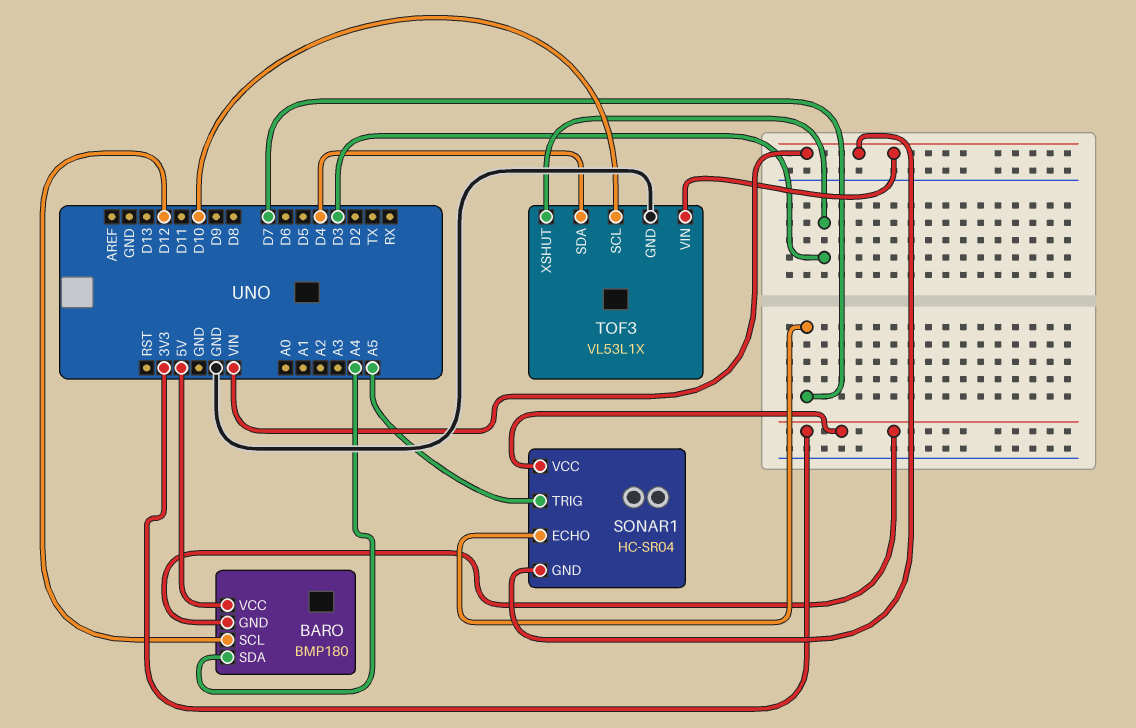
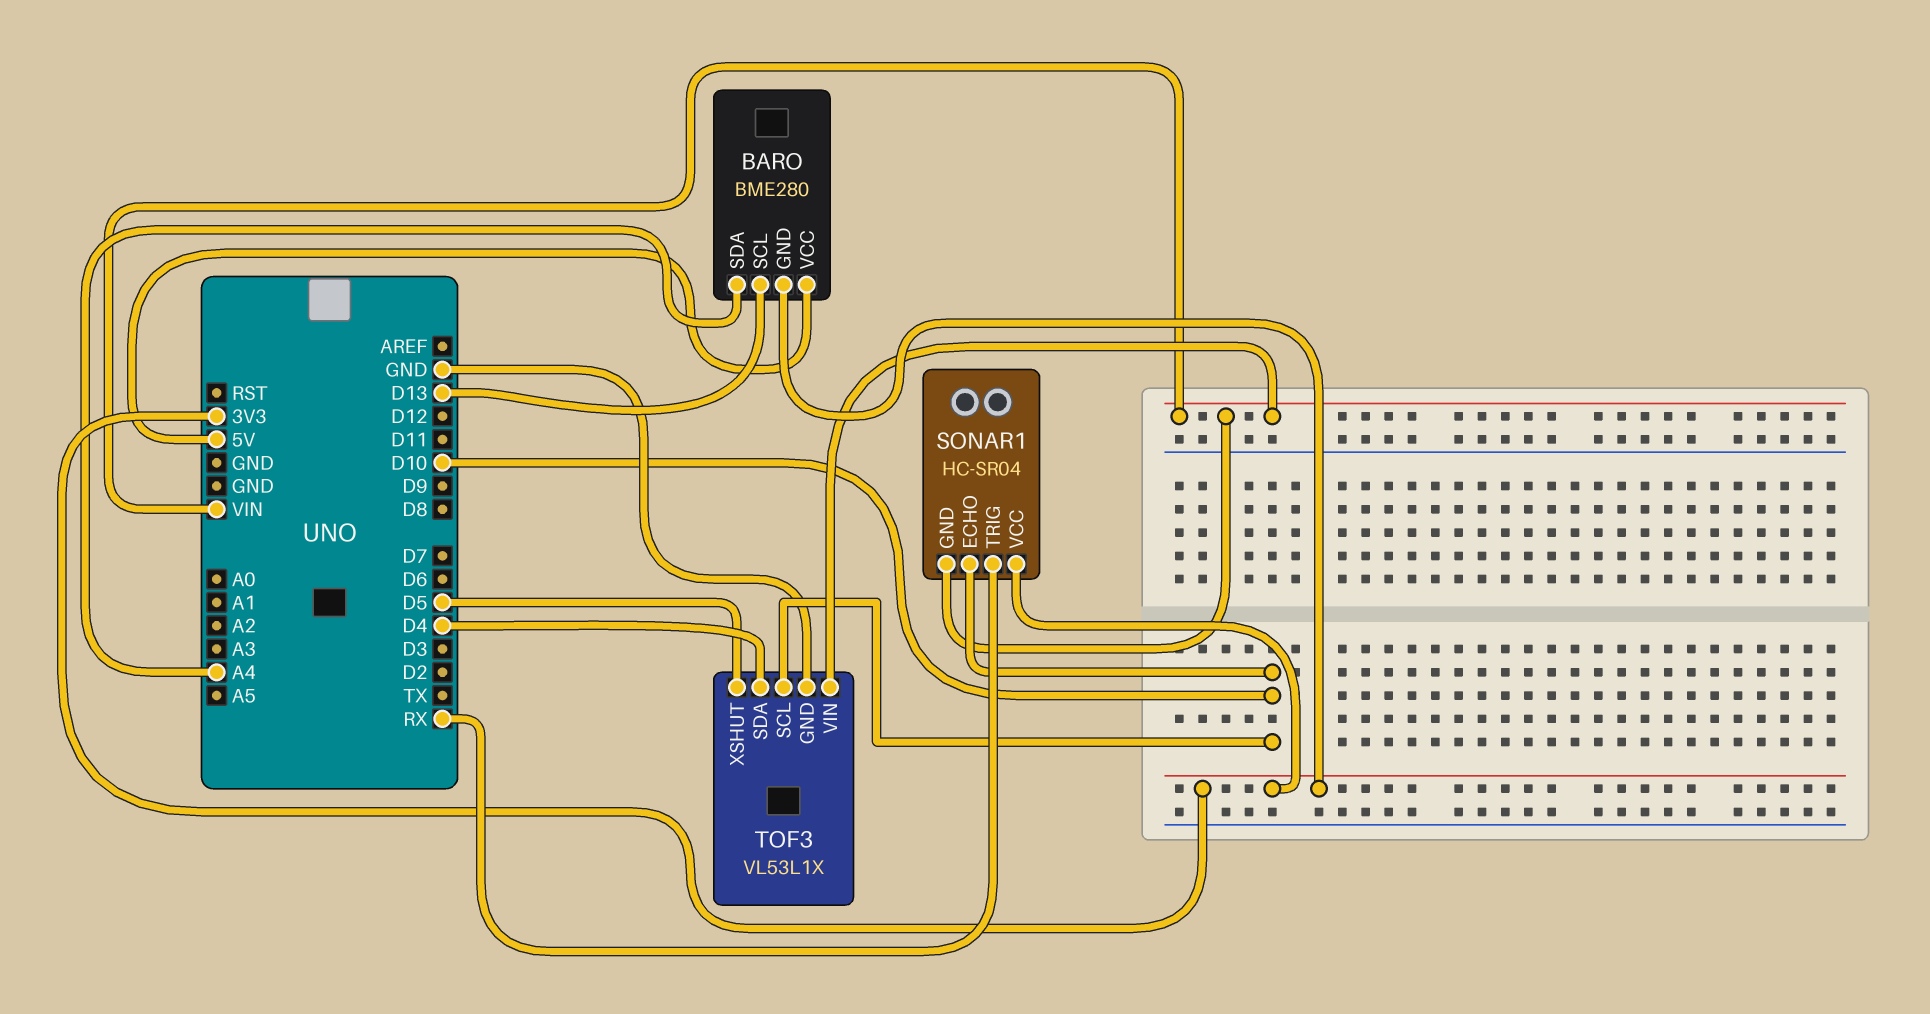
BARO: BMP180 -> BME280
BARO pin SCL: D12 -> D13
SONAR1 pin ECHO: D7 -> D10
SONAR1 pin TRIG: A5 -> RX
TOF3 pin XSHUT: D3 -> D5

